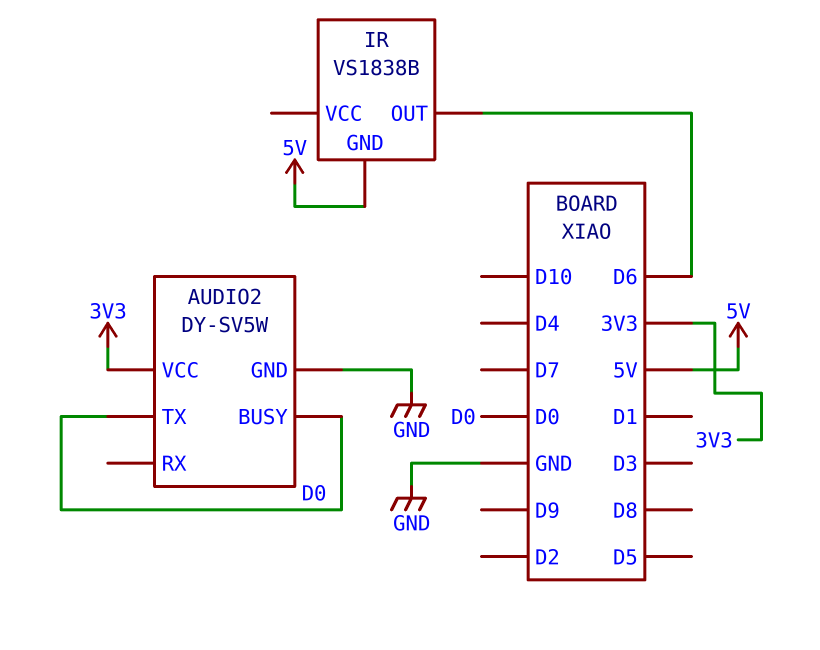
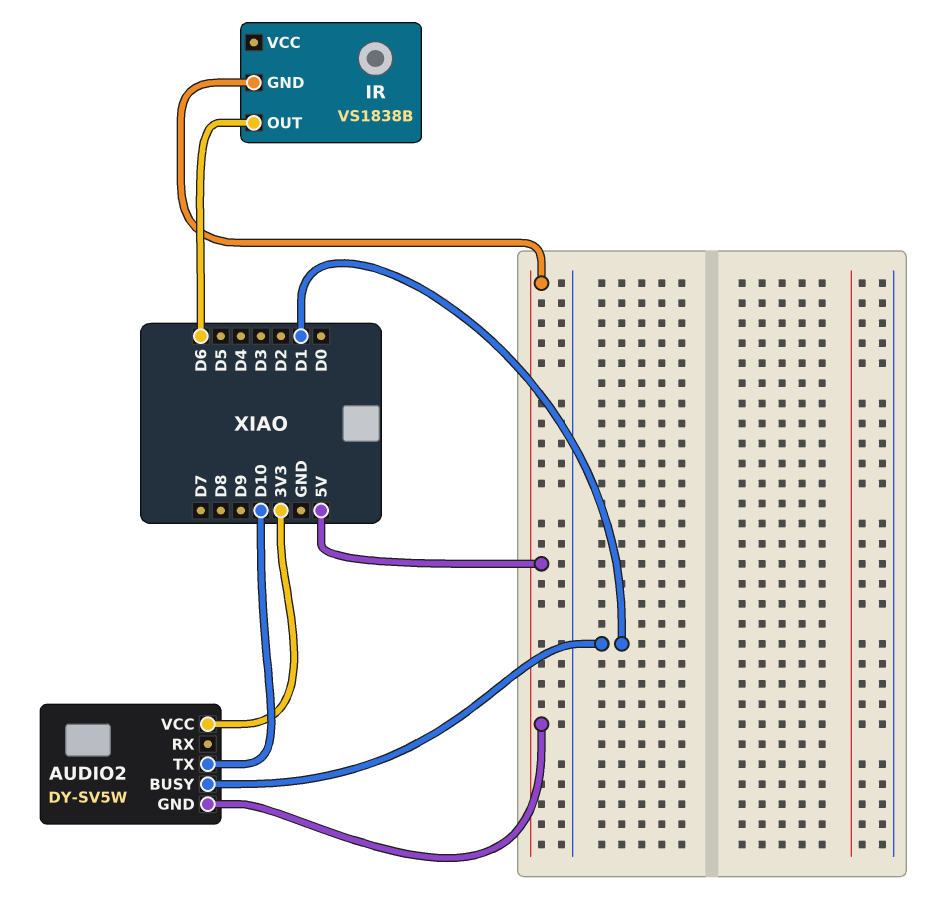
AUDIO2 pin BUSY: D0 -> D1
AUDIO2 pin GND: GND -> 5V
AUDIO2 pin TX: D0 -> D10

